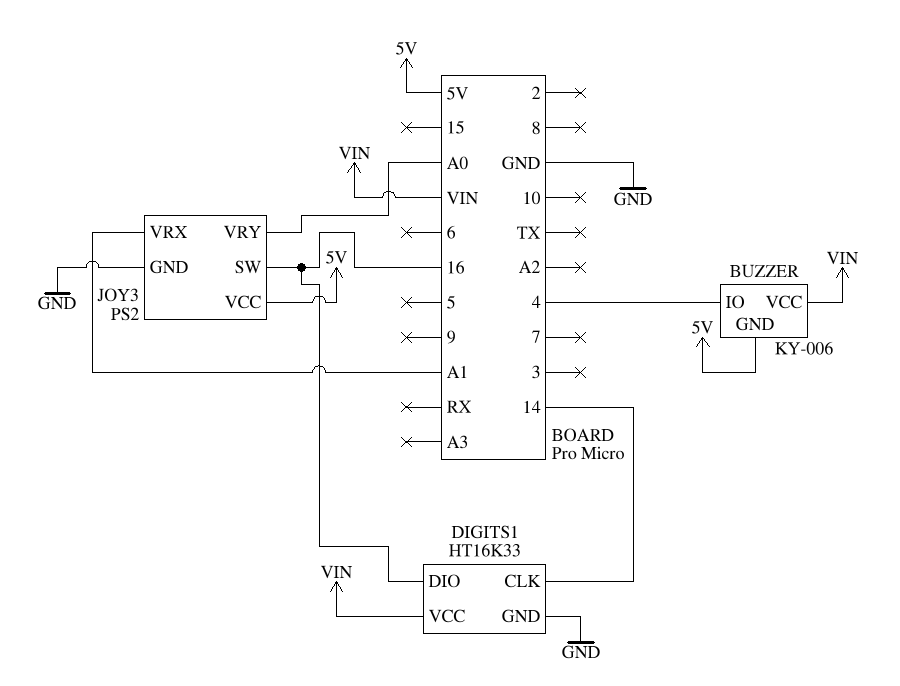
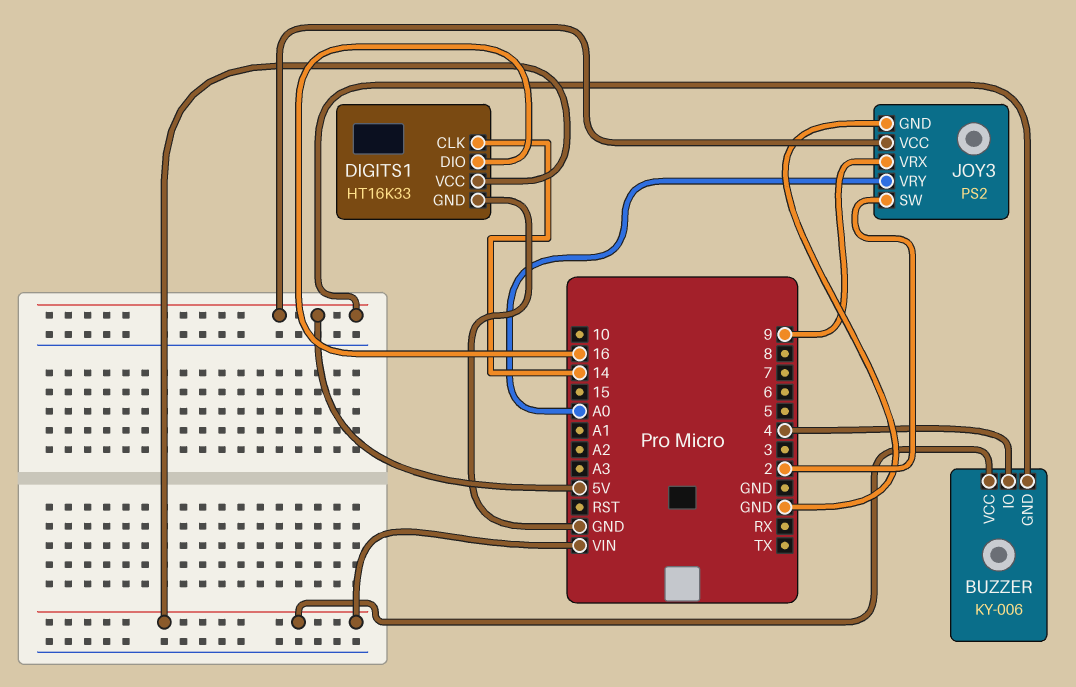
JOY3 pin SW: 16 -> 2
JOY3 pin VRX: A1 -> 9

